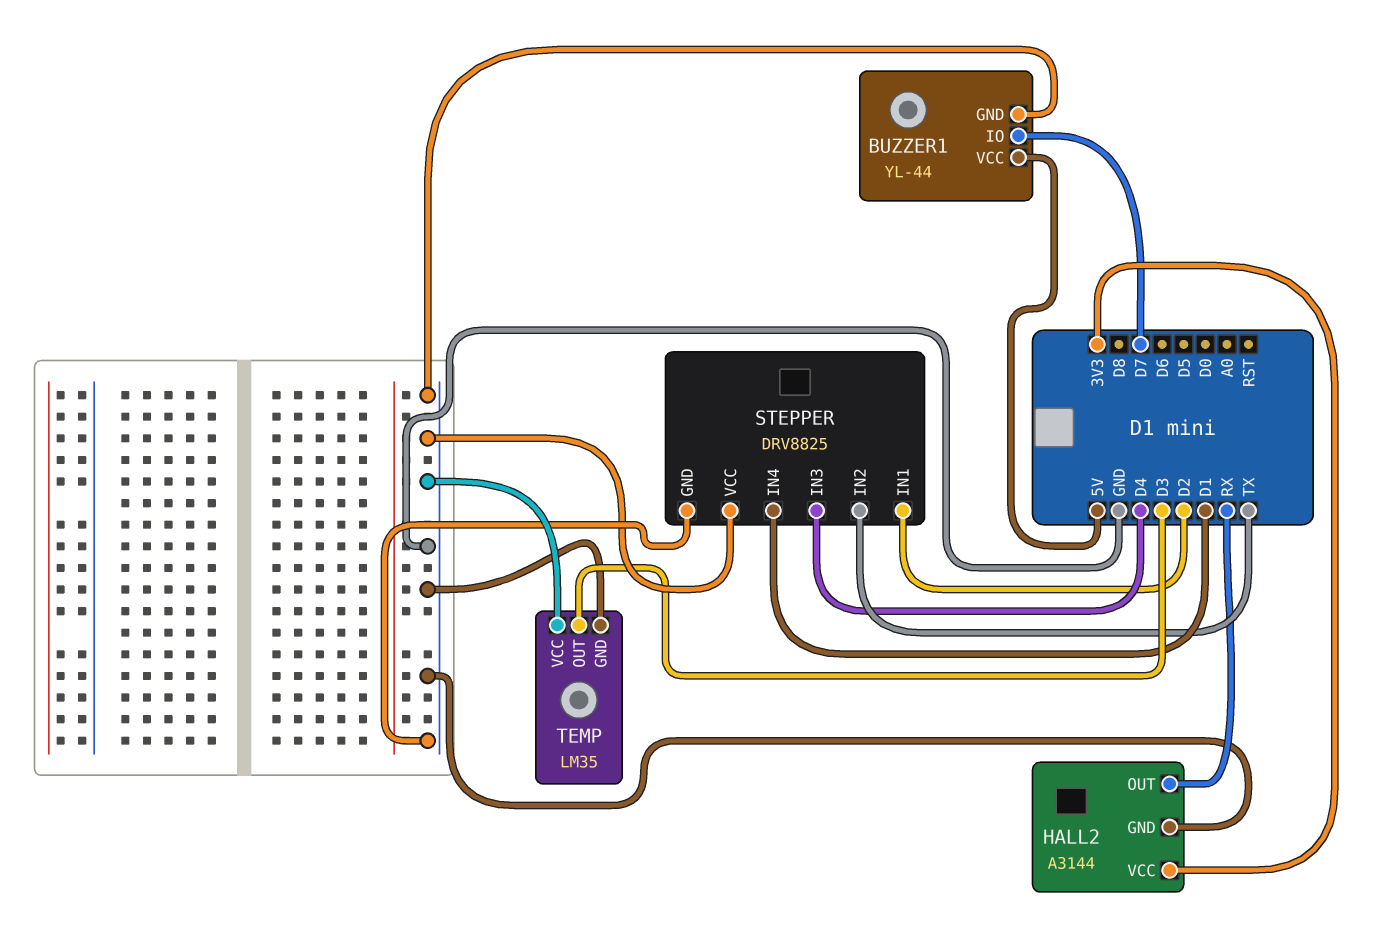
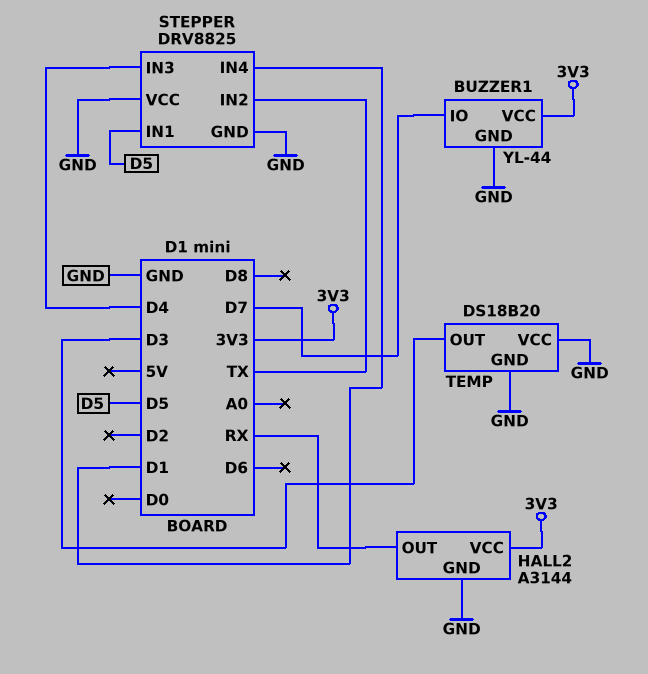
BUZZER1 pin VCC: 5V -> 3V3
STEPPER pin IN1: D2 -> D5
TEMP: LM35 -> DS18B20

